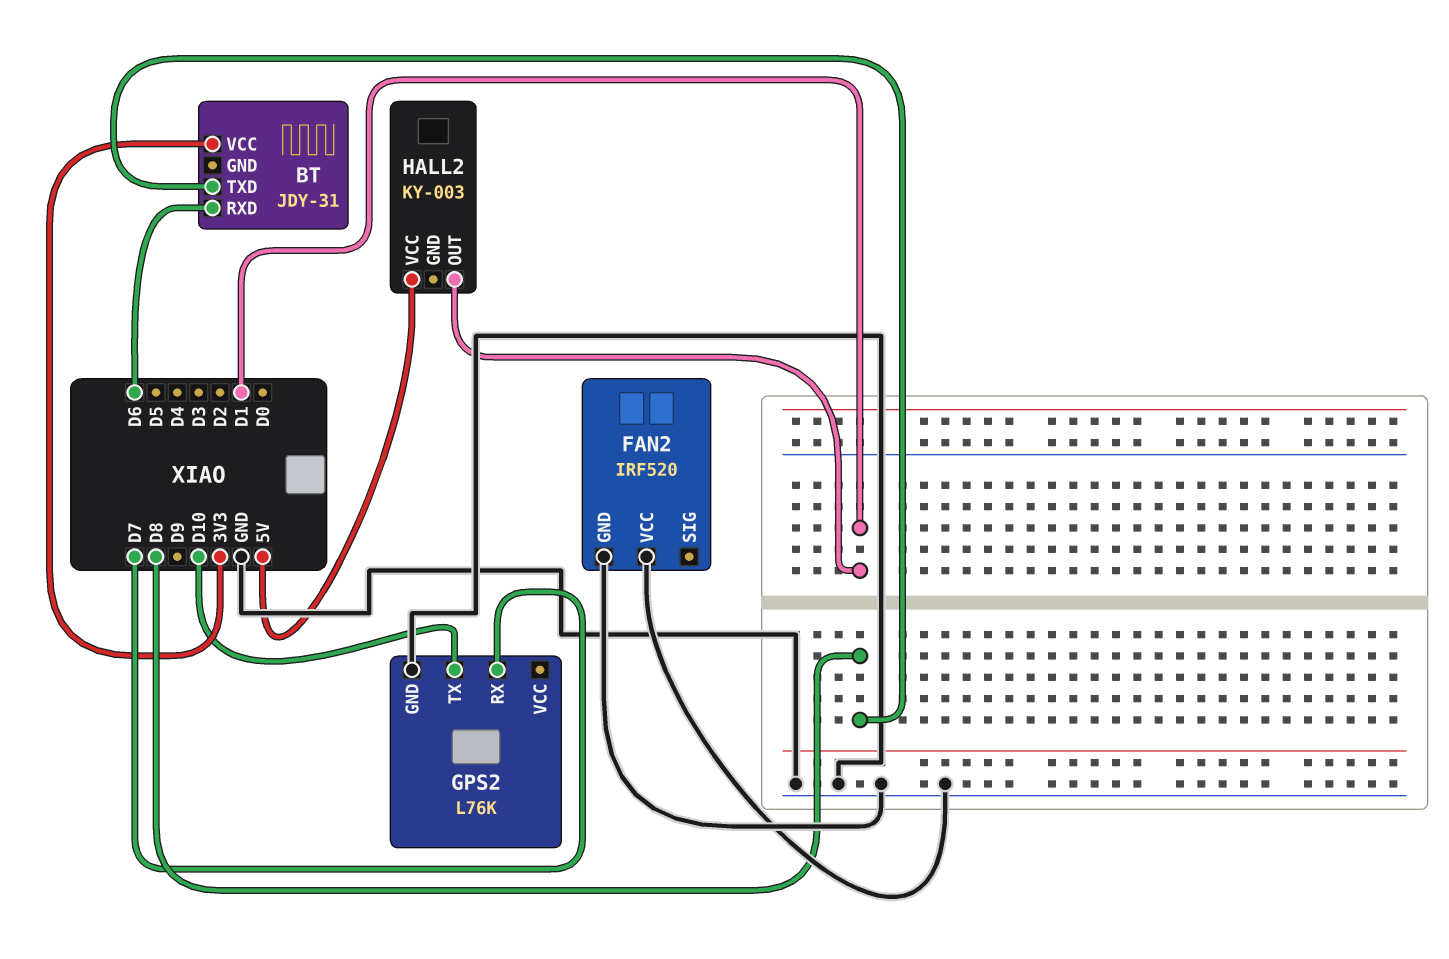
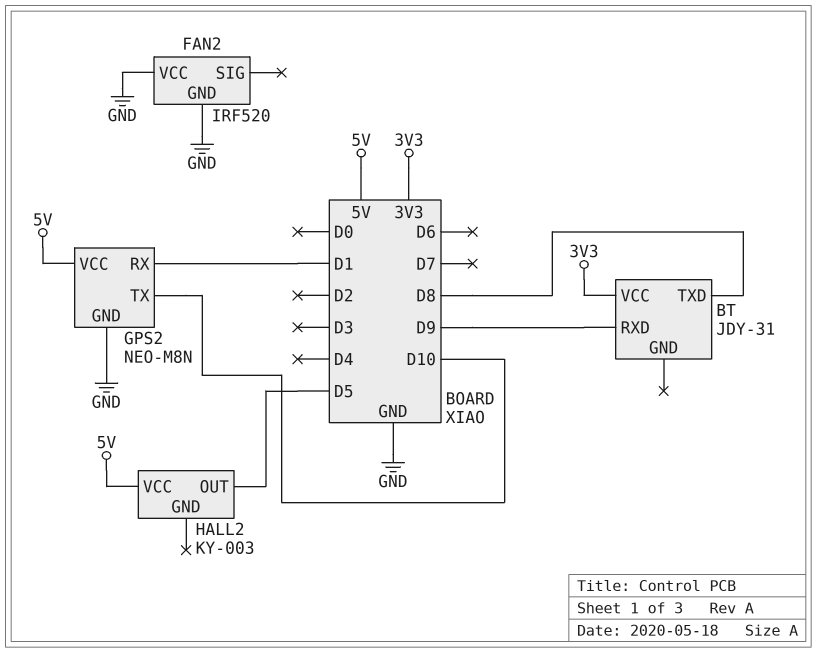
BT pin RXD: D6 -> D9
GPS2: L76K -> NEO-M8N
GPS2 pin RX: D7 -> D1
GPS2 pin VCC: none -> 5V
HALL2 pin OUT: D1 -> D5

